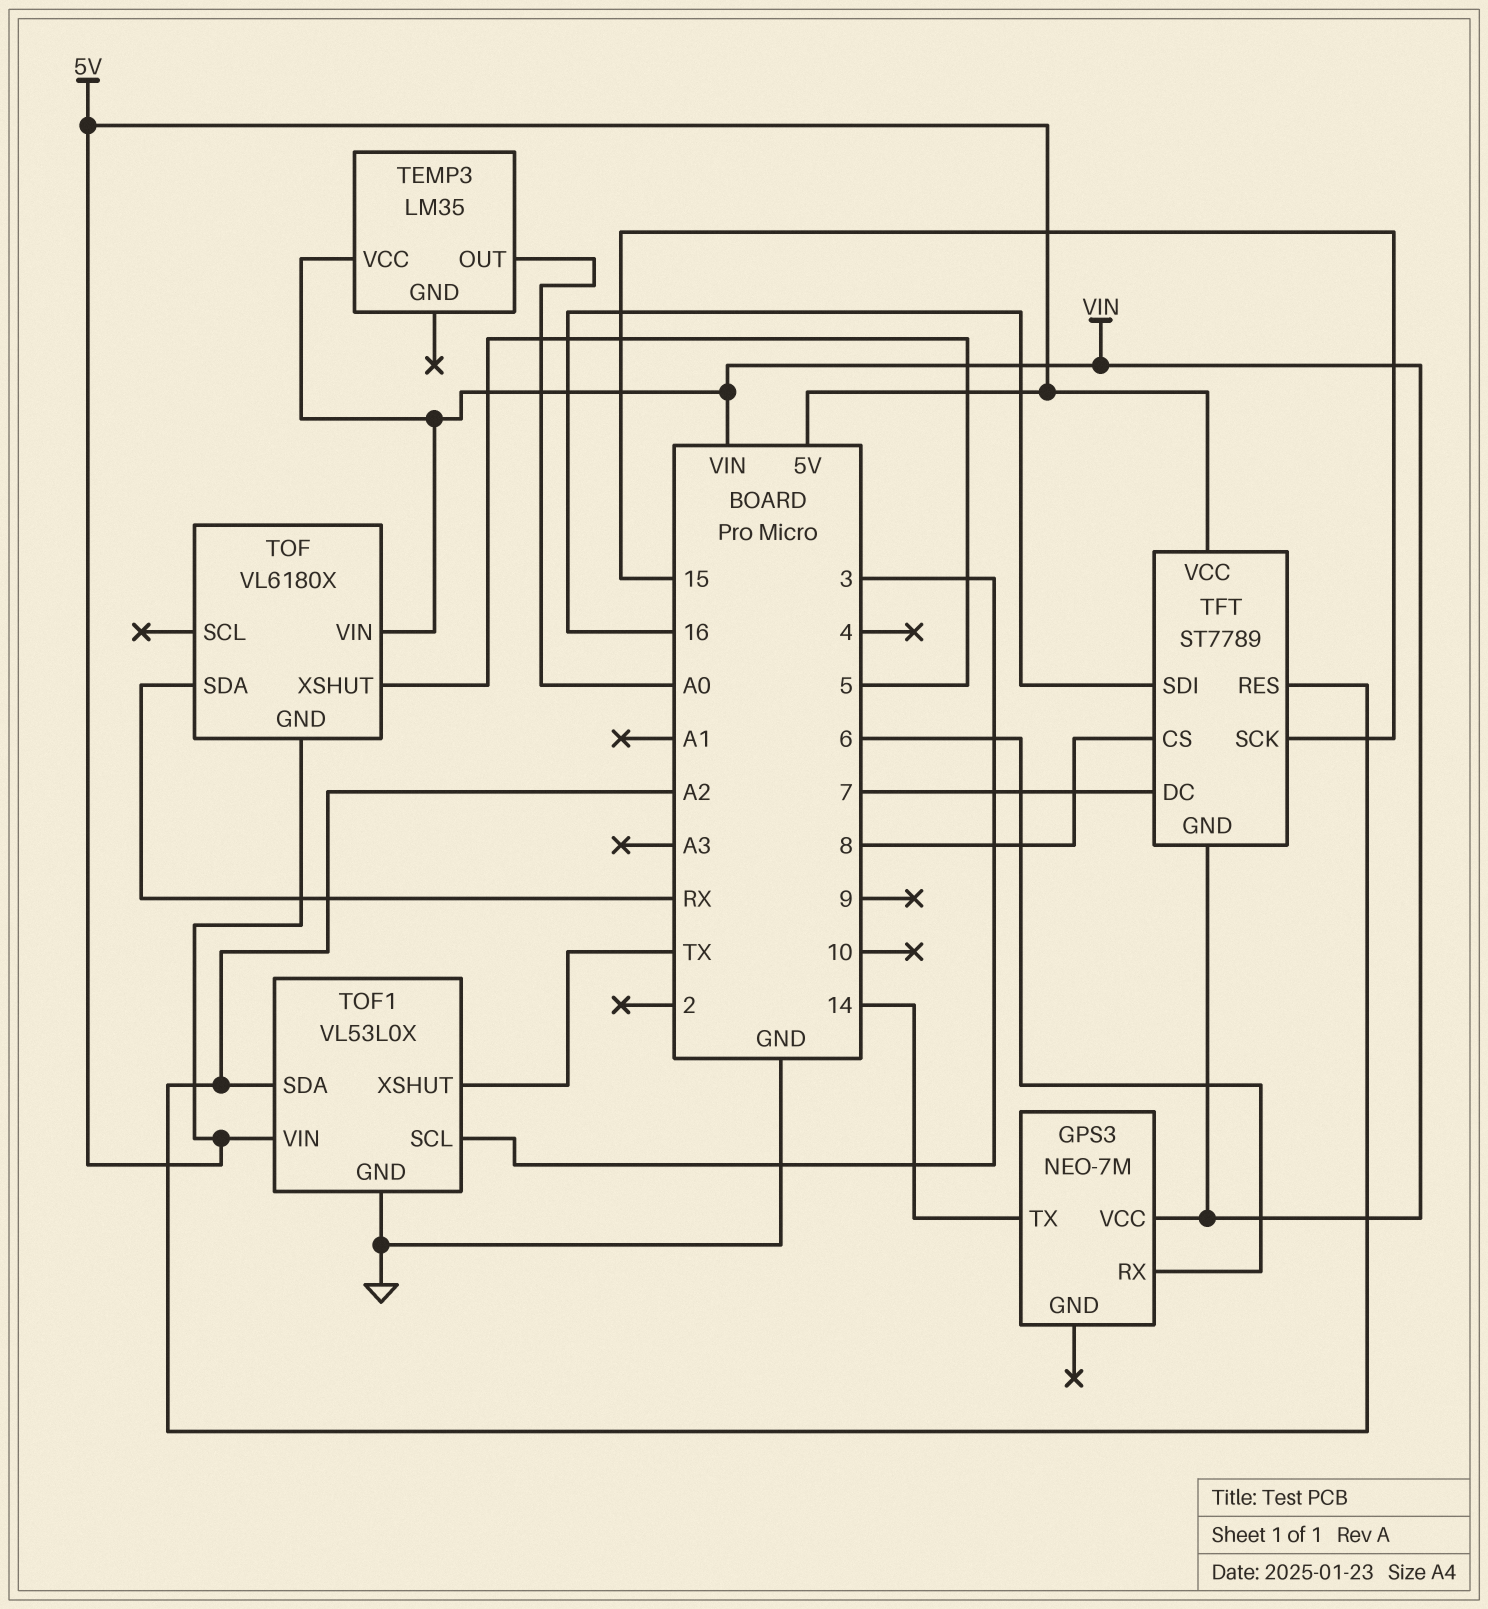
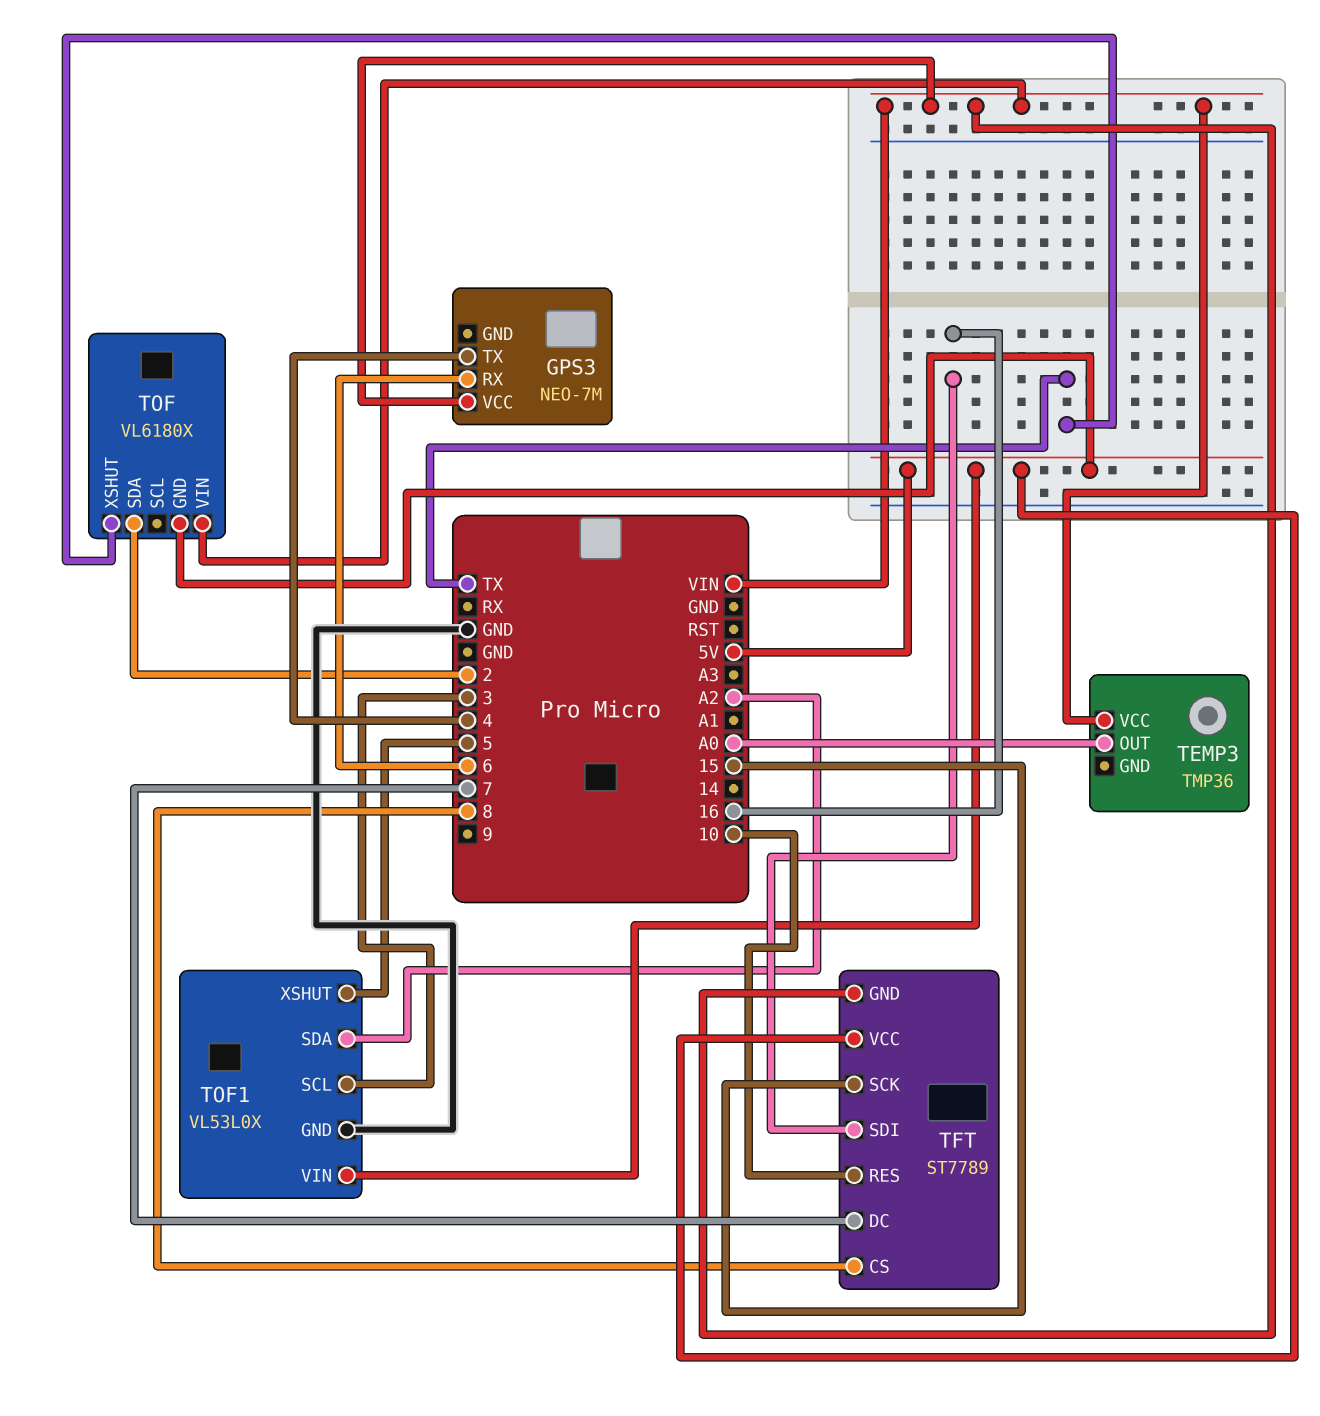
GPS3 pin TX: 14 -> 4
TEMP3: LM35 -> TMP36
TFT pin RES: A2 -> 10
TOF pin SDA: RX -> 2
TOF pin XSHUT: 5 -> TX
TOF1 pin XSHUT: TX -> 5

